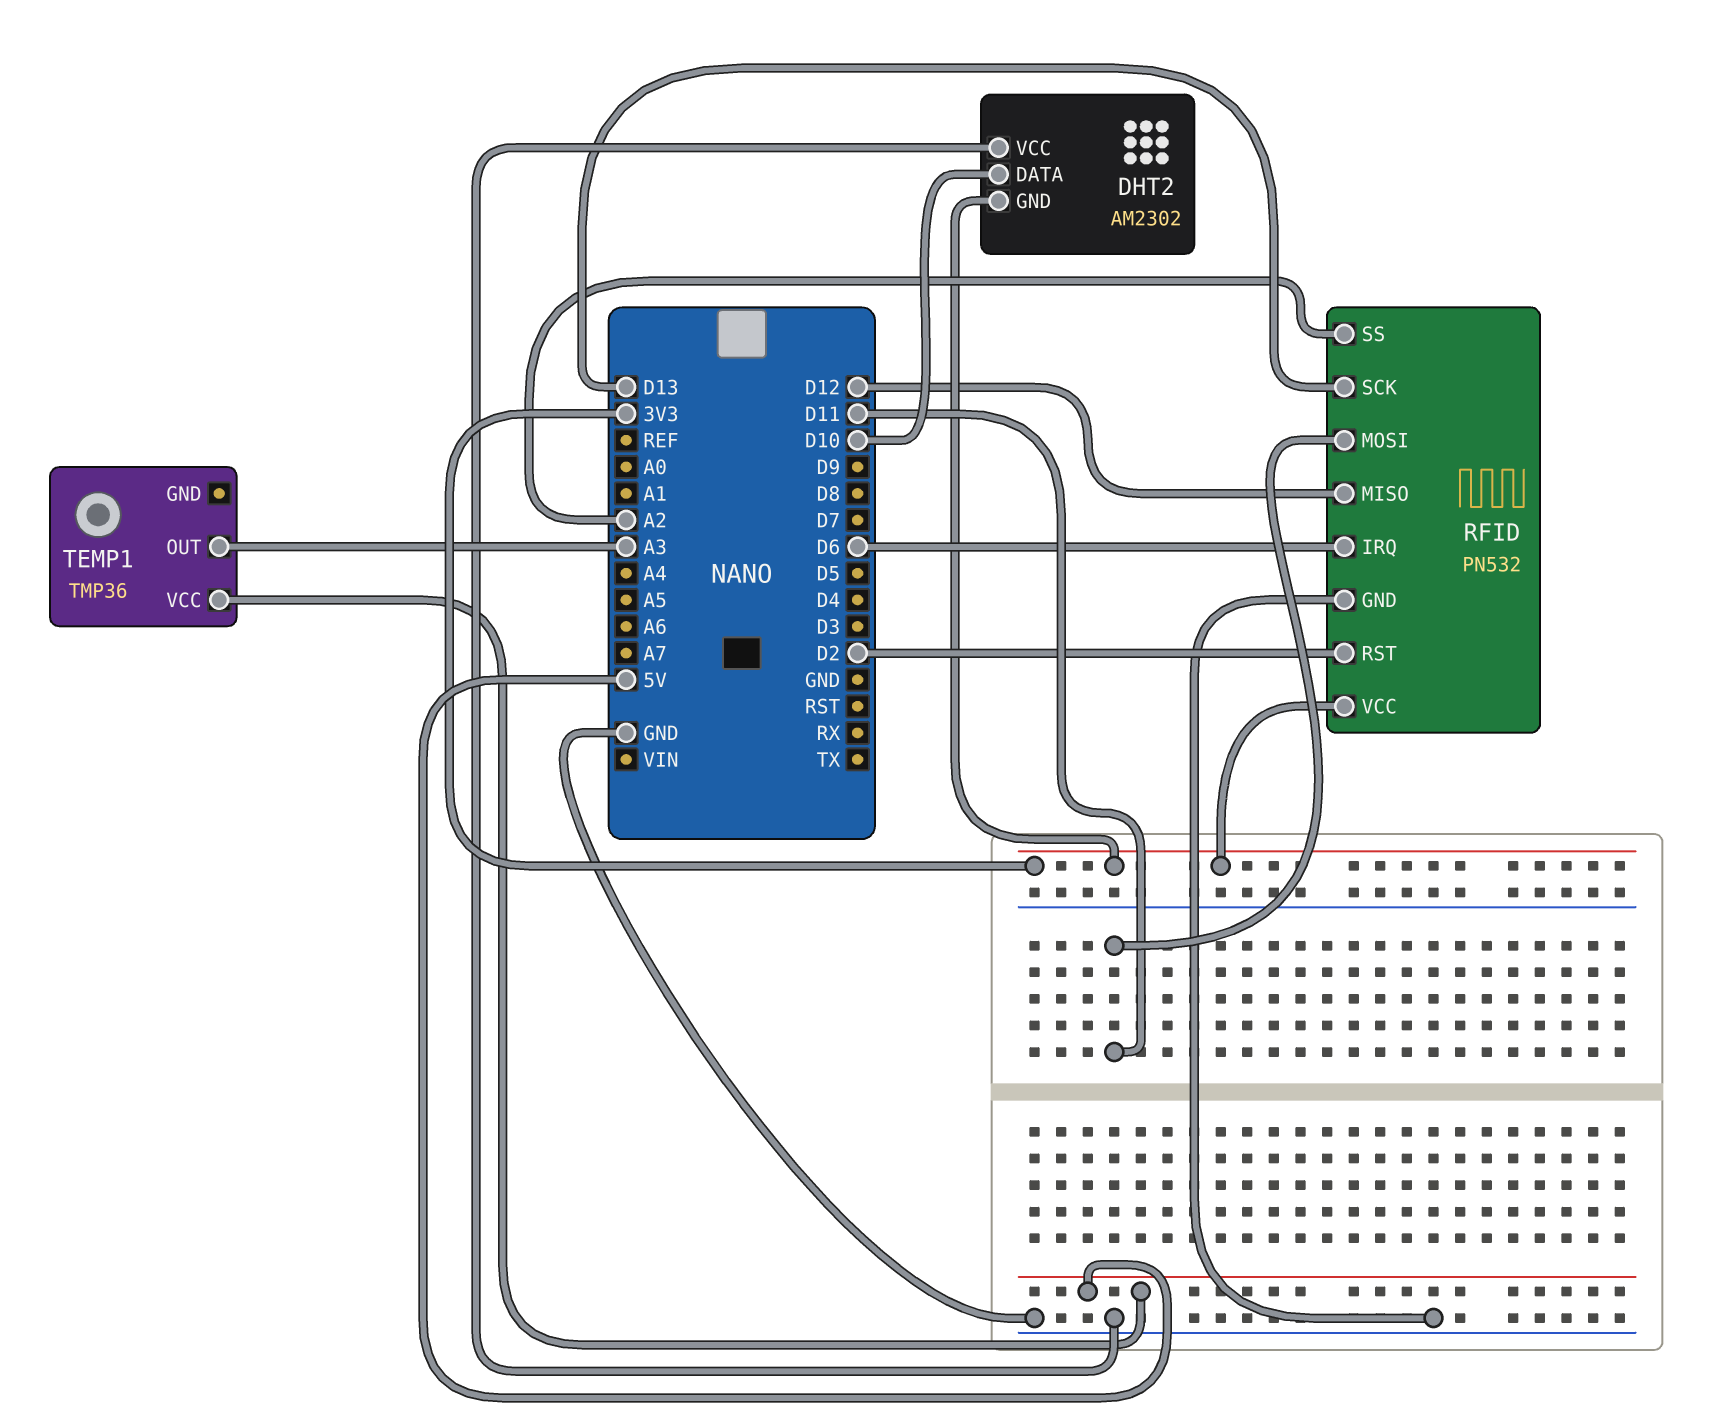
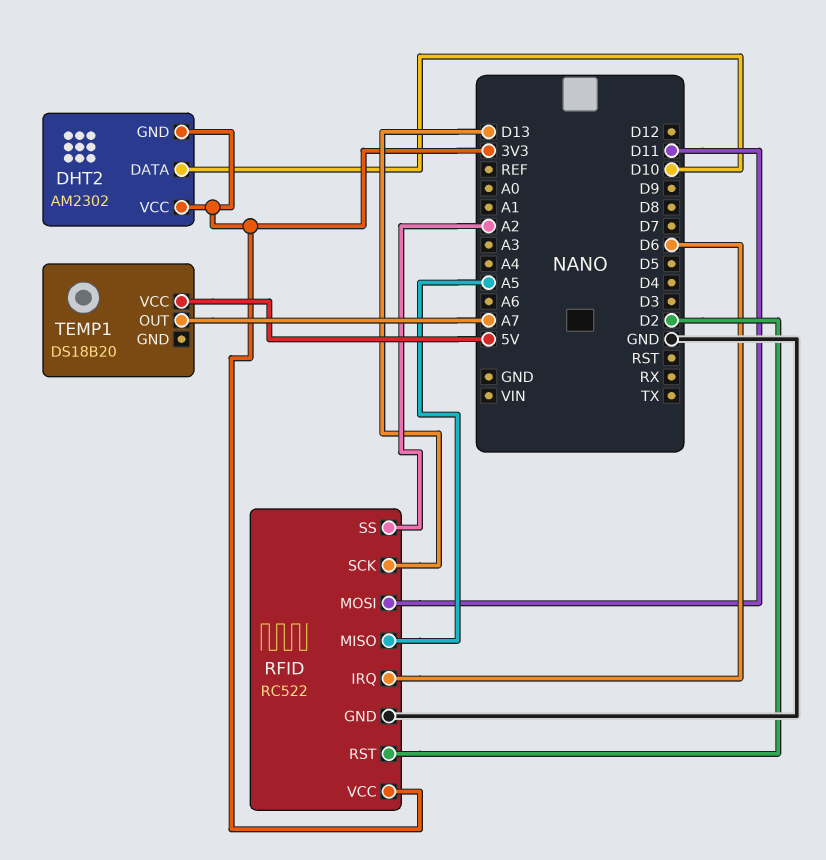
DHT2 pin VCC: GND -> 3V3
RFID: PN532 -> RC522
RFID pin MISO: D12 -> A5
TEMP1: TMP36 -> DS18B20
TEMP1 pin OUT: A3 -> A7

